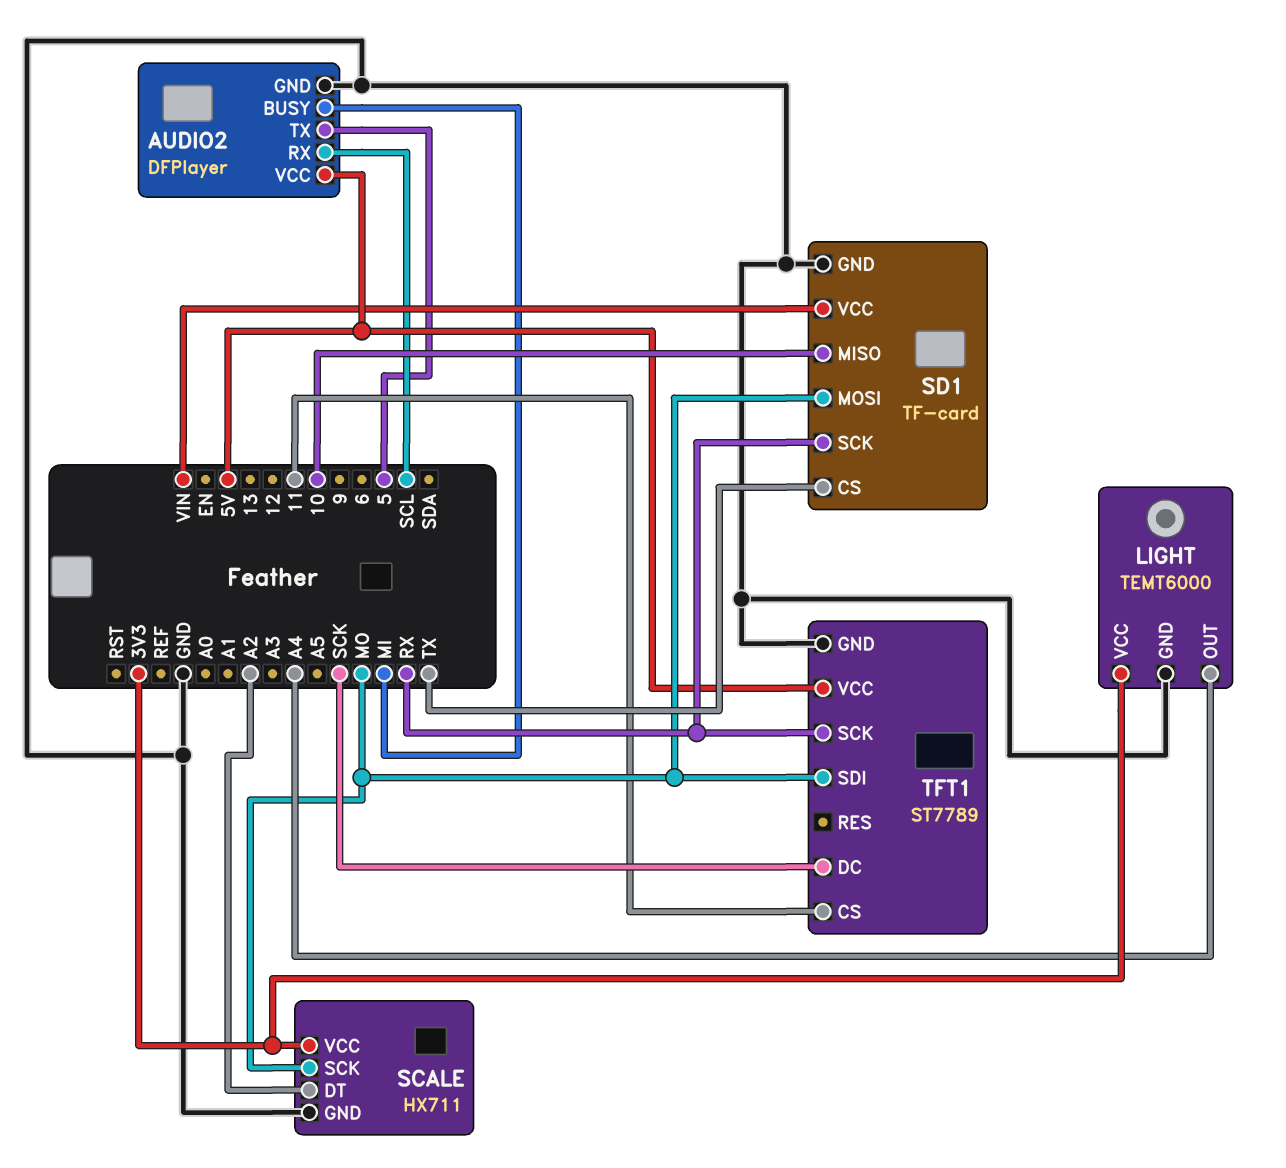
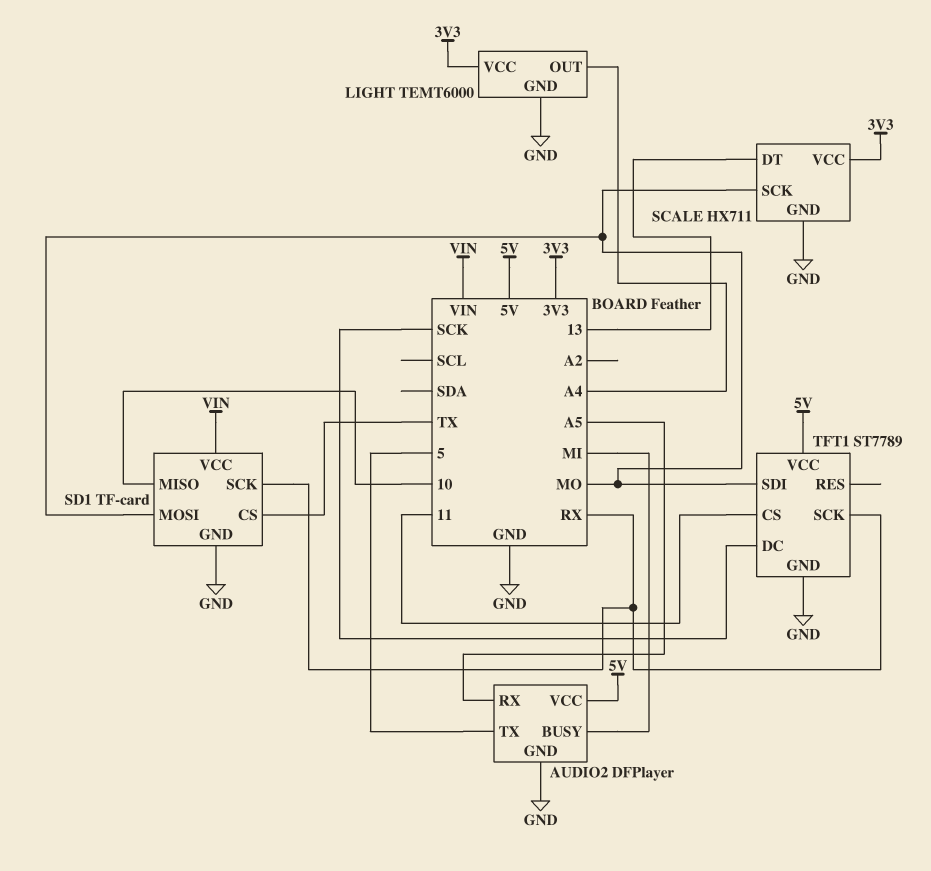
AUDIO2 pin RX: SCL -> A5
SCALE pin DT: A2 -> 13

